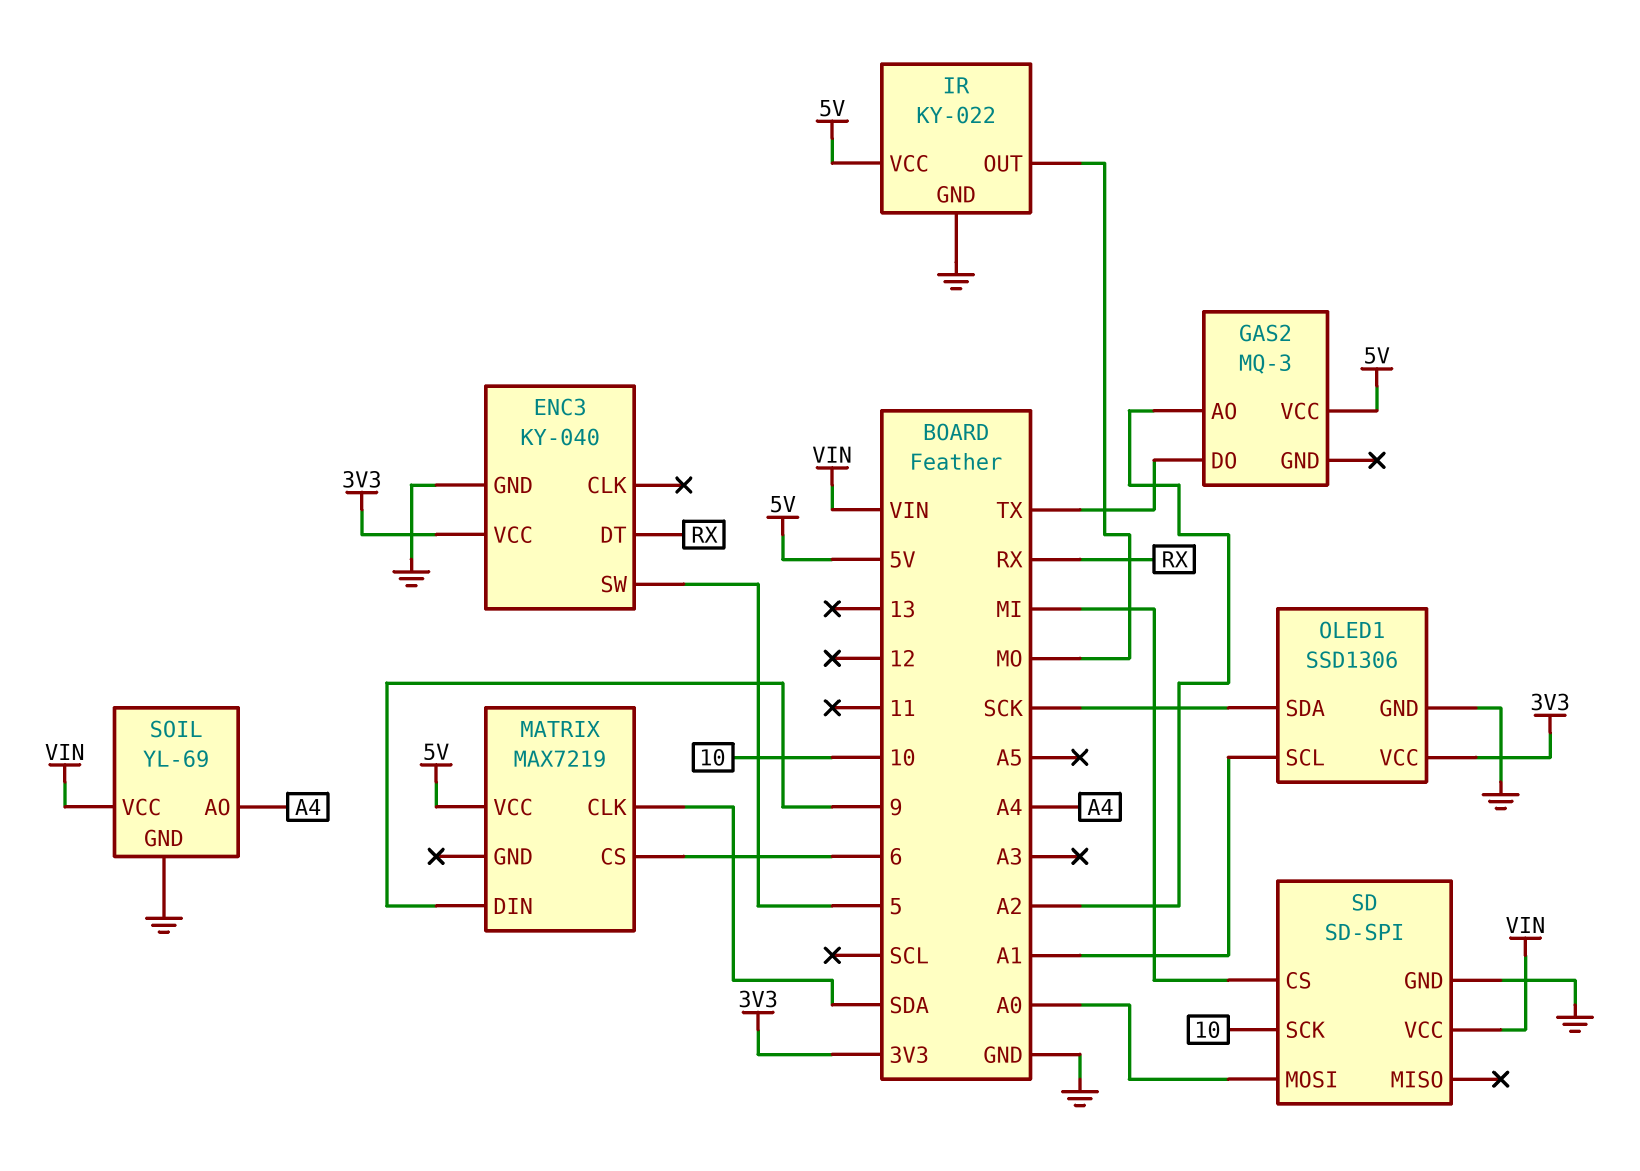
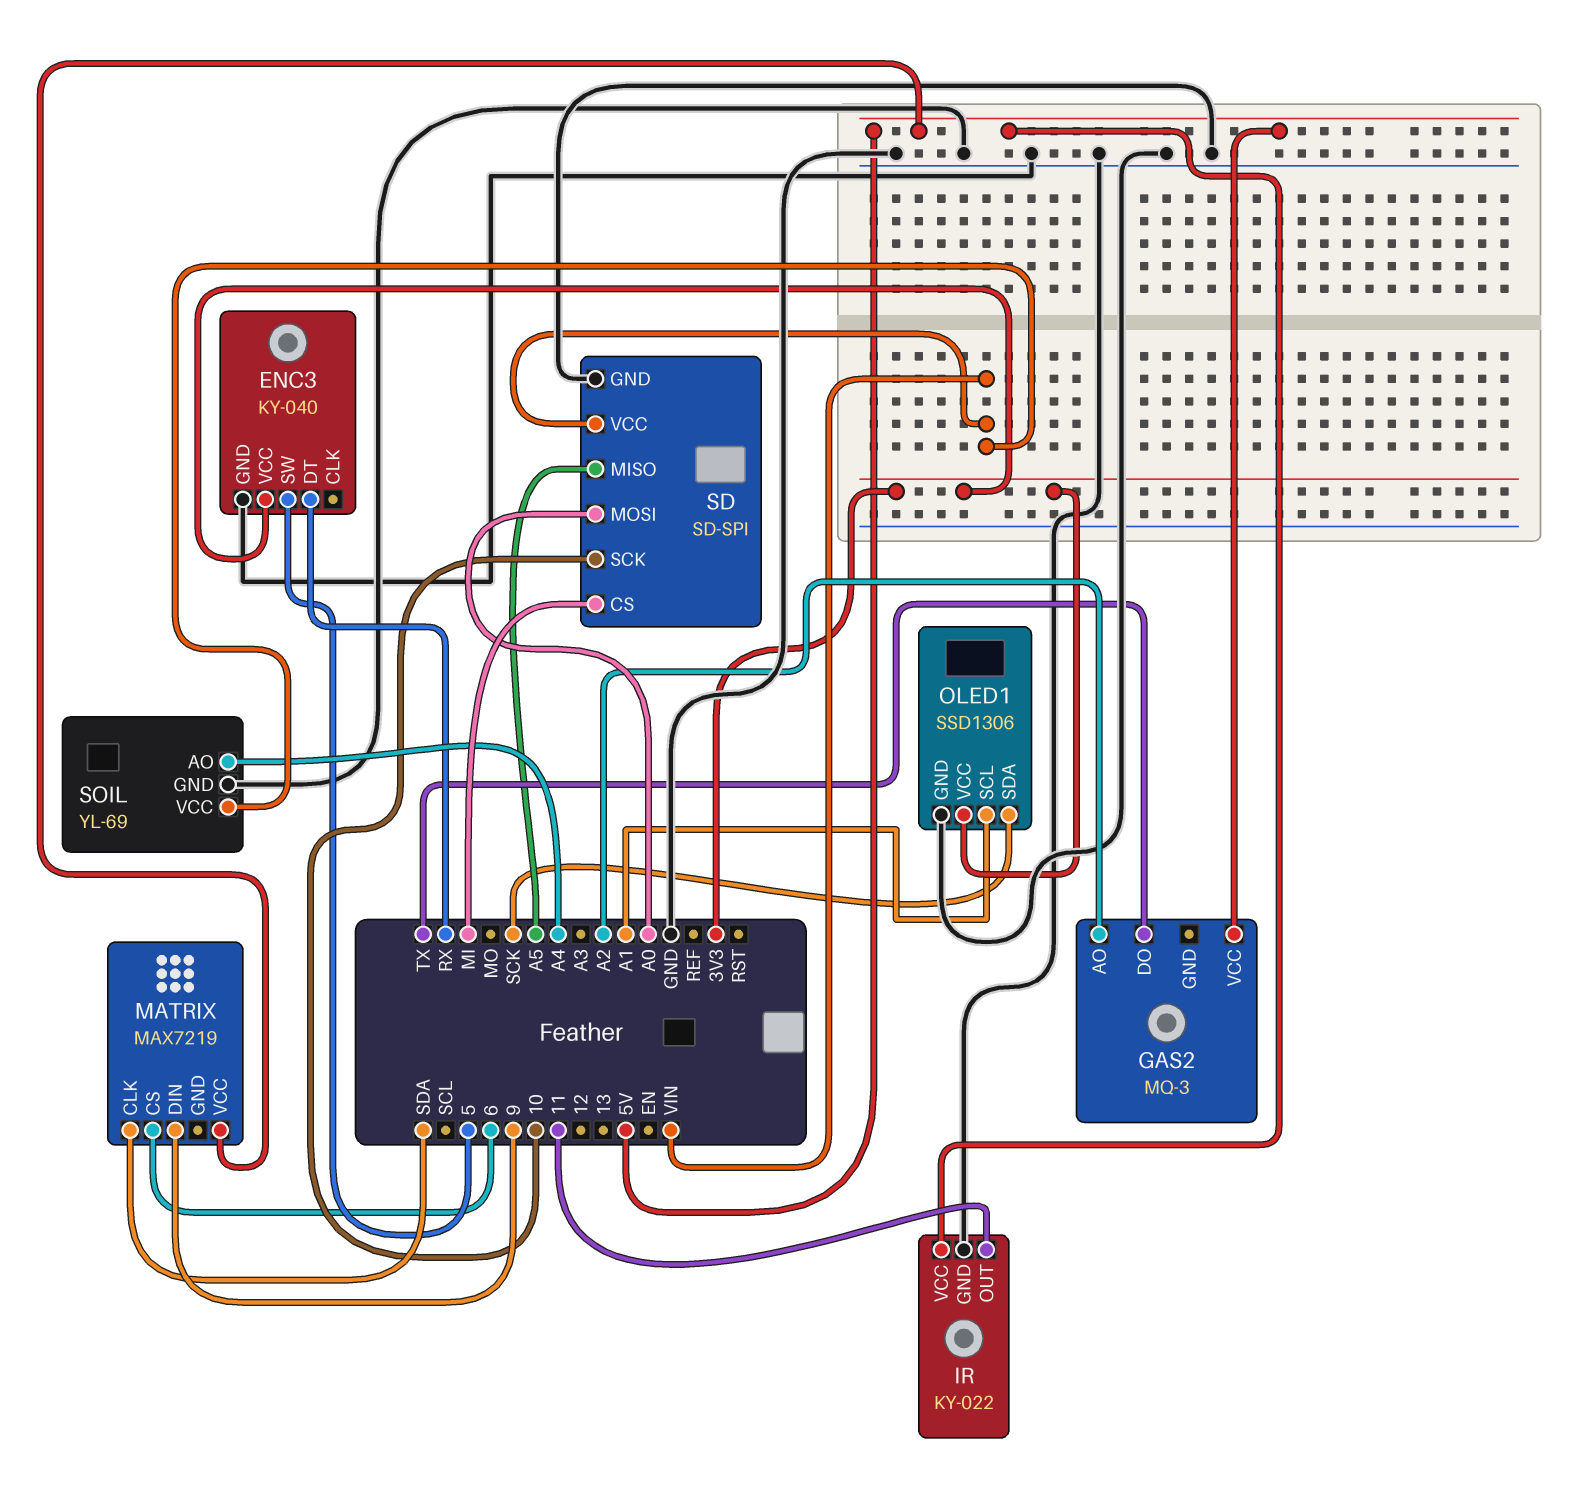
IR pin OUT: MO -> 11
SD pin MISO: none -> A5

